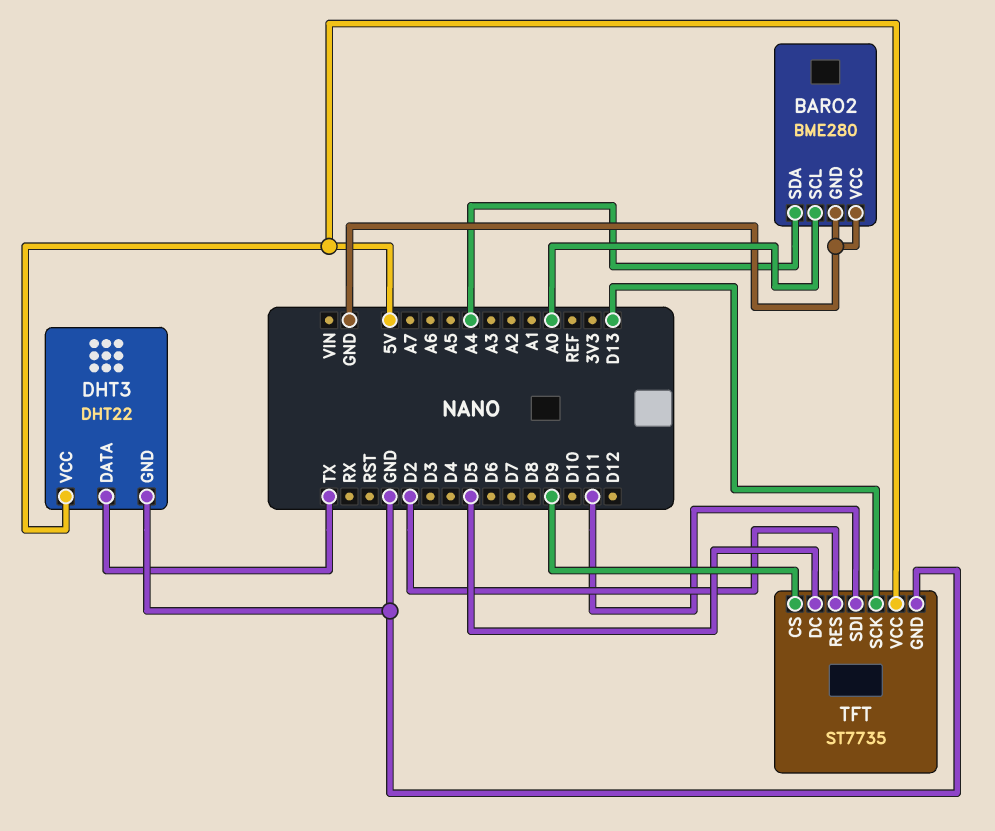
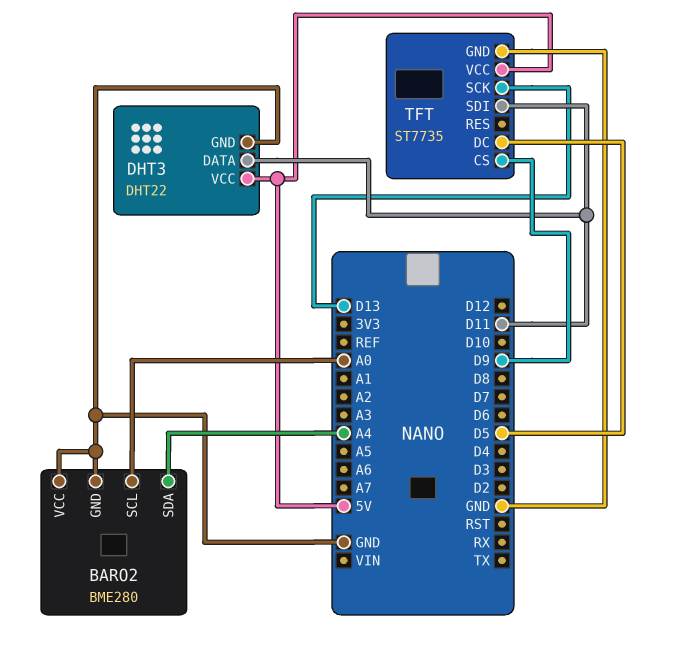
DHT3 pin DATA: TX -> D11
TFT pin RES: D2 -> none

